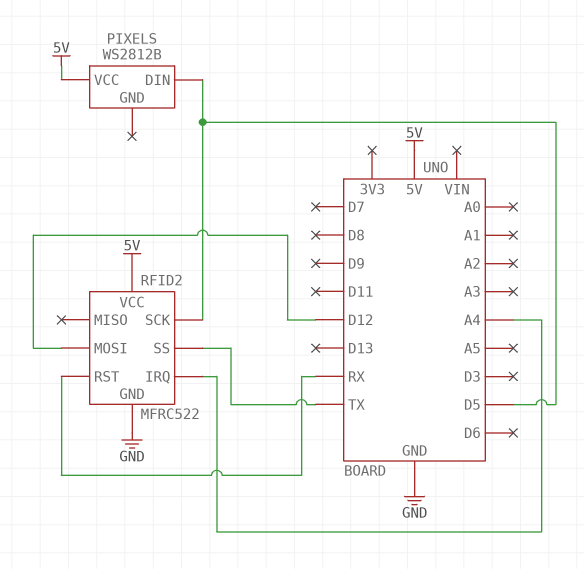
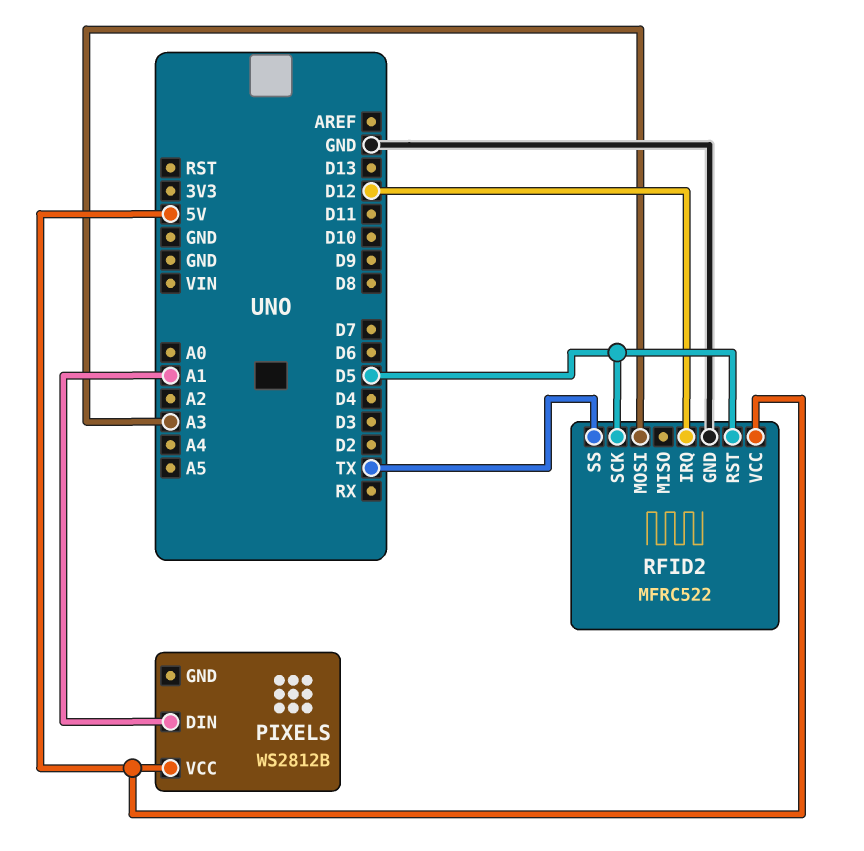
PIXELS pin DIN: D5 -> A1
RFID2 pin IRQ: A4 -> D12
RFID2 pin MOSI: D12 -> A3
RFID2 pin RST: RX -> D5

